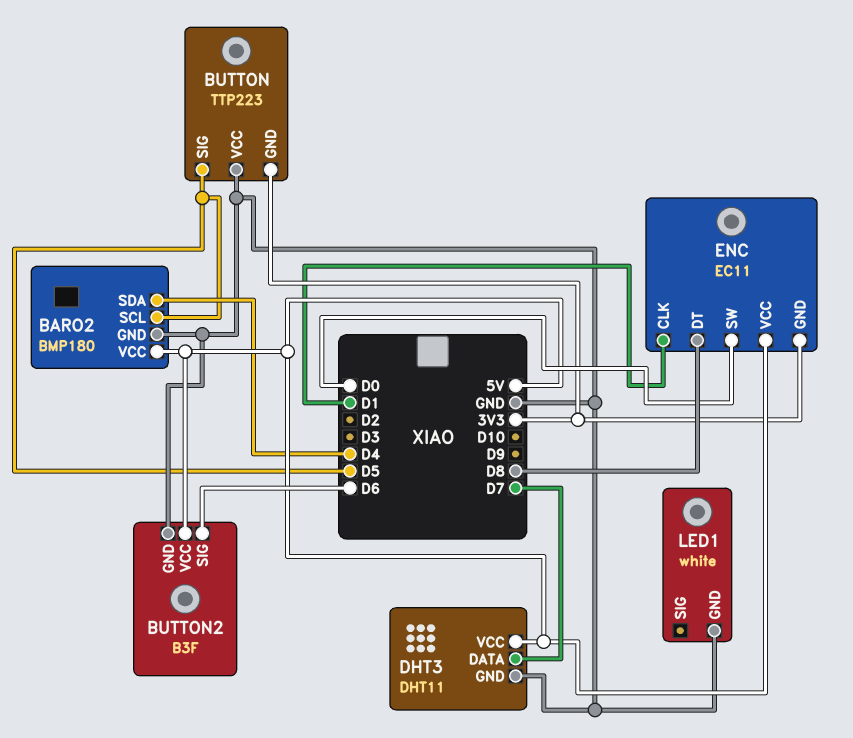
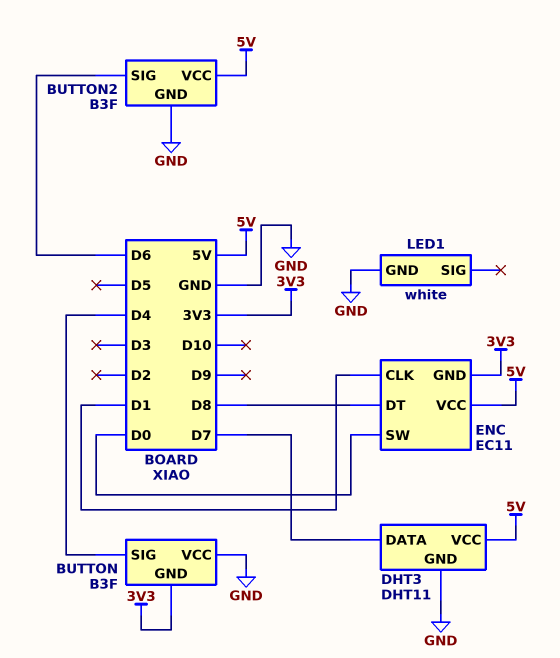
BARO2: BMP180 -> none
BARO2 pin GND: GND -> none
BARO2 pin SCL: D5 -> none
BARO2 pin SDA: D4 -> none
BARO2 pin VCC: 5V -> none
BUTTON: TTP223 -> B3F
BUTTON pin SIG: D5 -> D4

